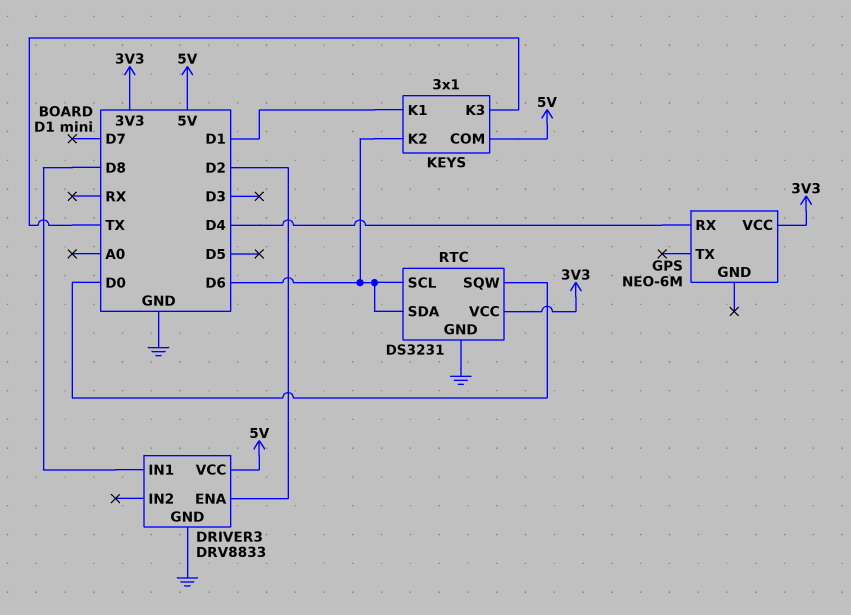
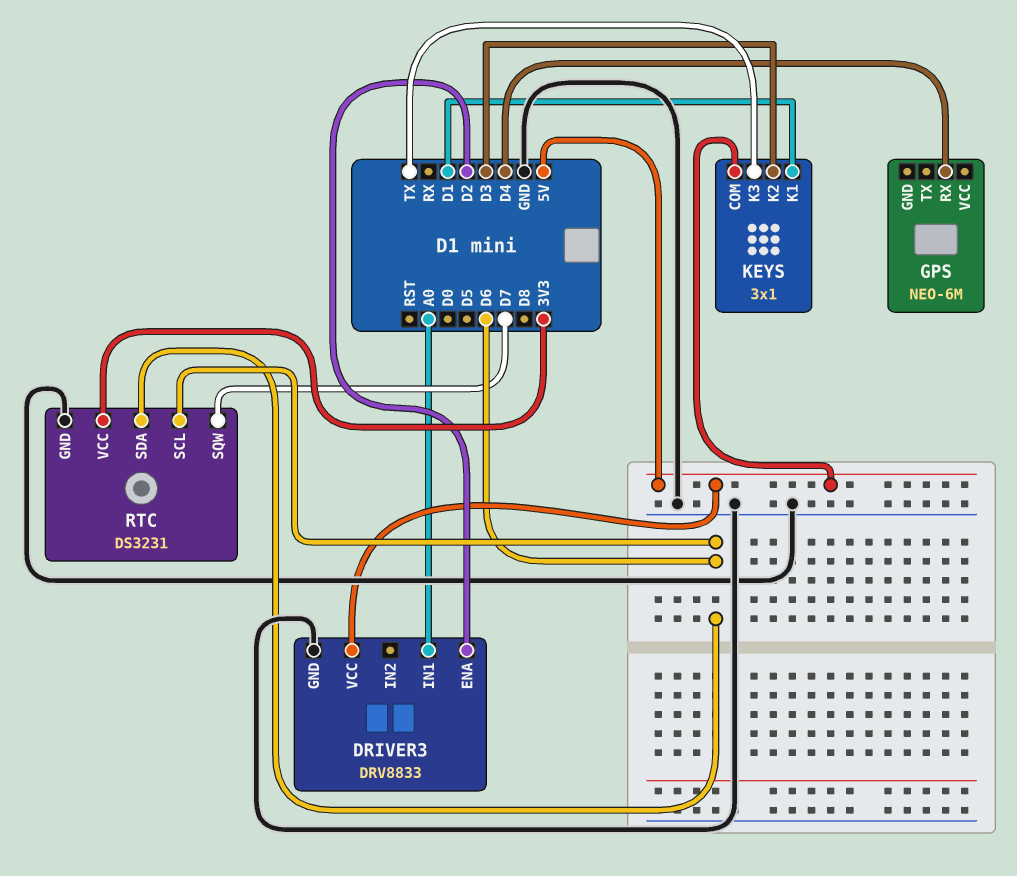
DRIVER3 pin IN1: D8 -> A0
GPS pin VCC: 3V3 -> none
KEYS pin K2: D6 -> D3
RTC pin SQW: D0 -> D7

